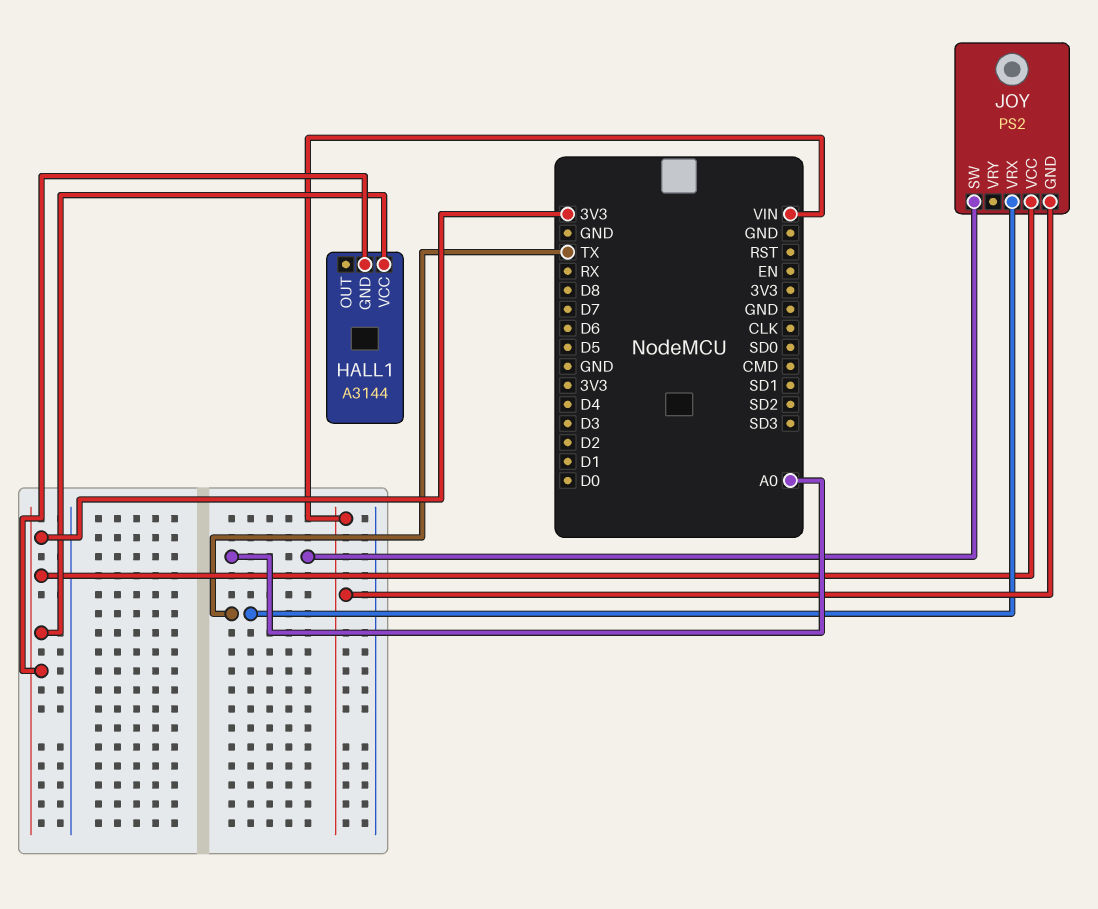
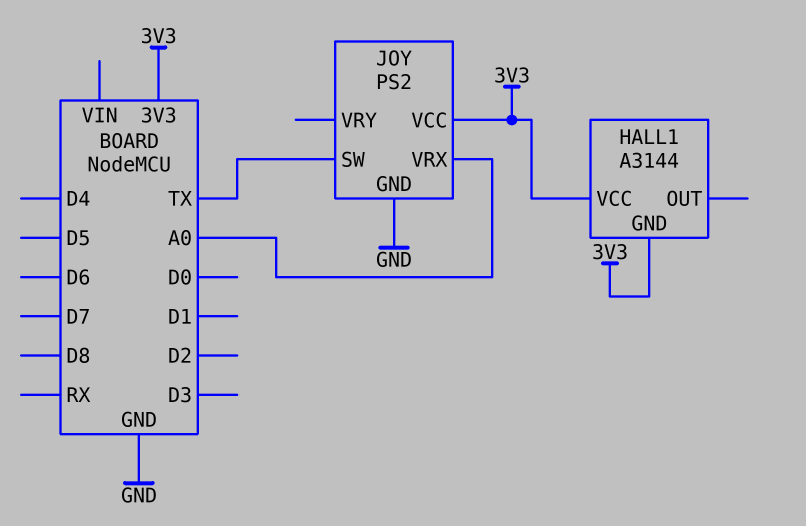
JOY pin GND: VIN -> GND
JOY pin SW: A0 -> TX
JOY pin VRX: TX -> A0

